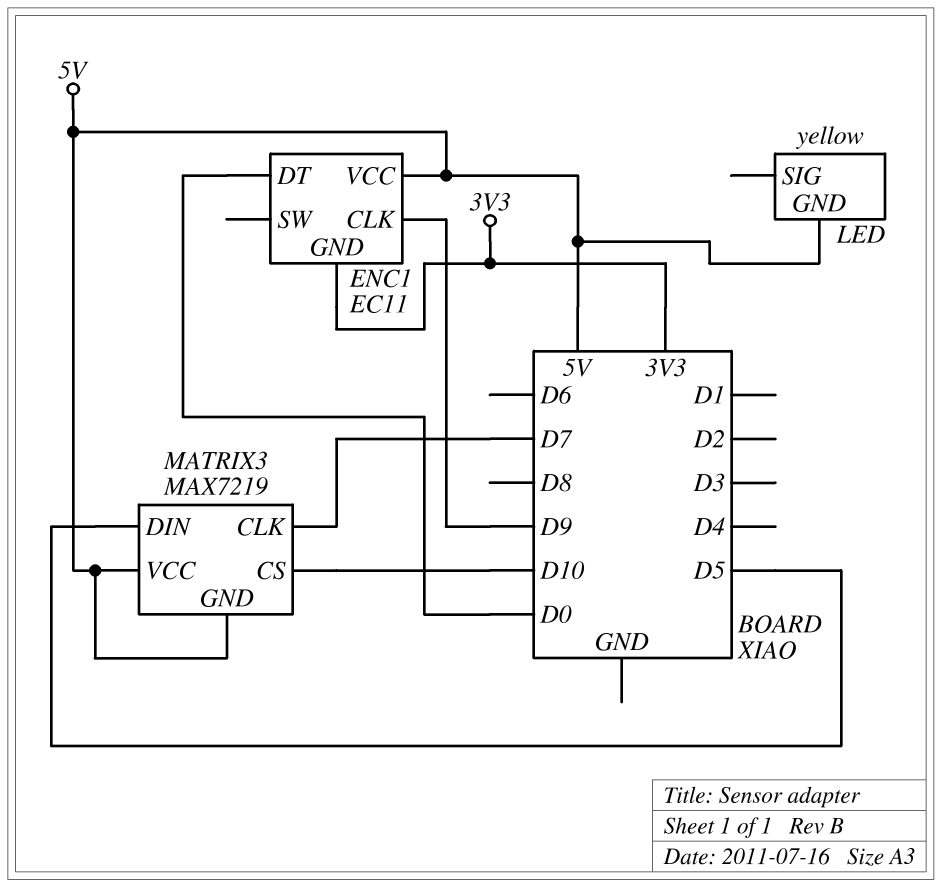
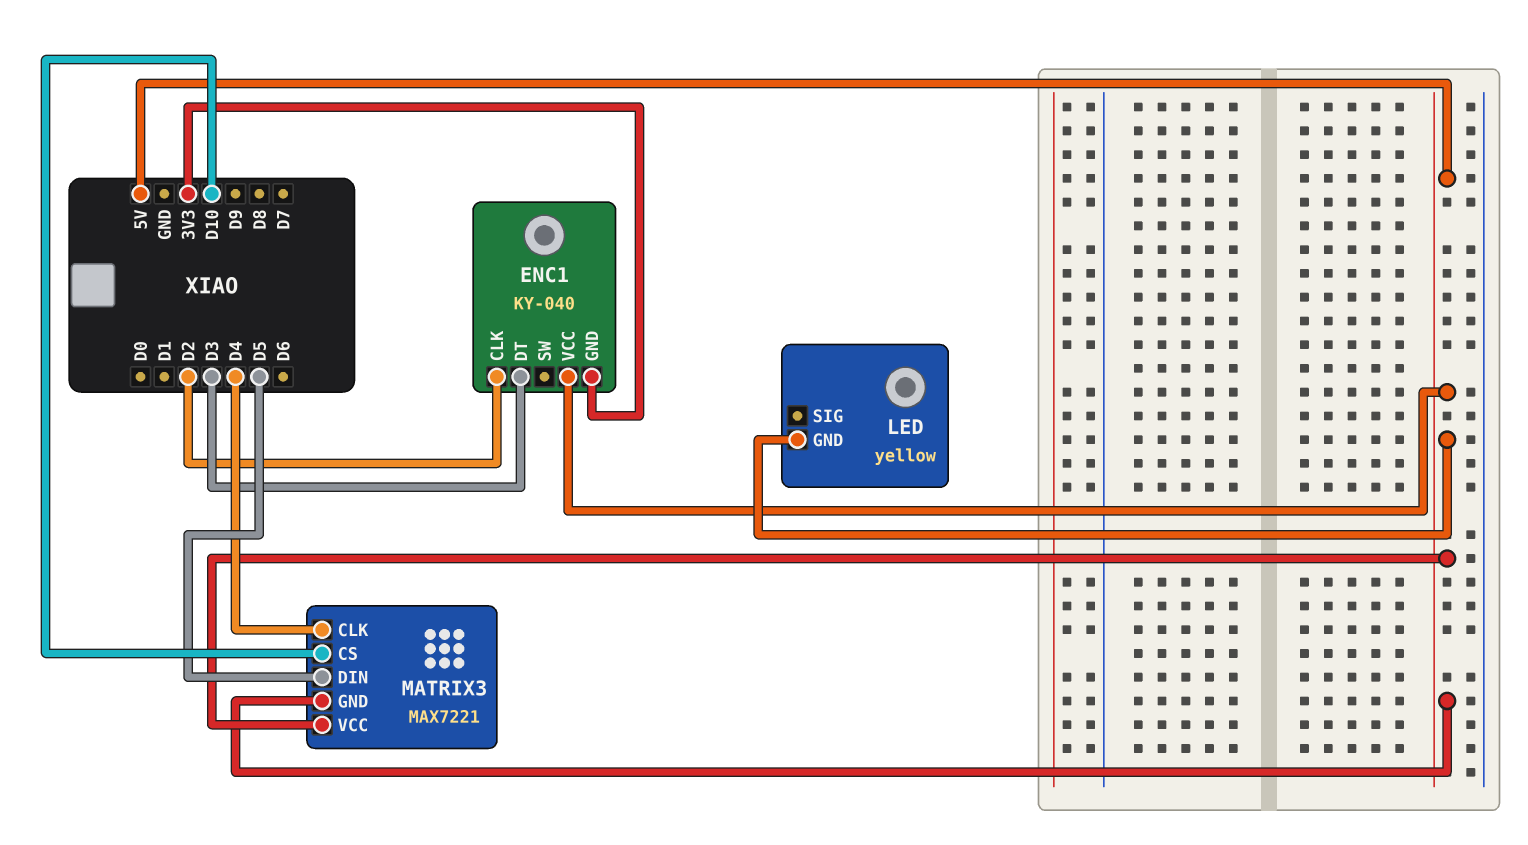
ENC1: EC11 -> KY-040
ENC1 pin CLK: D9 -> D2
ENC1 pin DT: D0 -> D3
MATRIX3: MAX7219 -> MAX7221
MATRIX3 pin CLK: D7 -> D4

